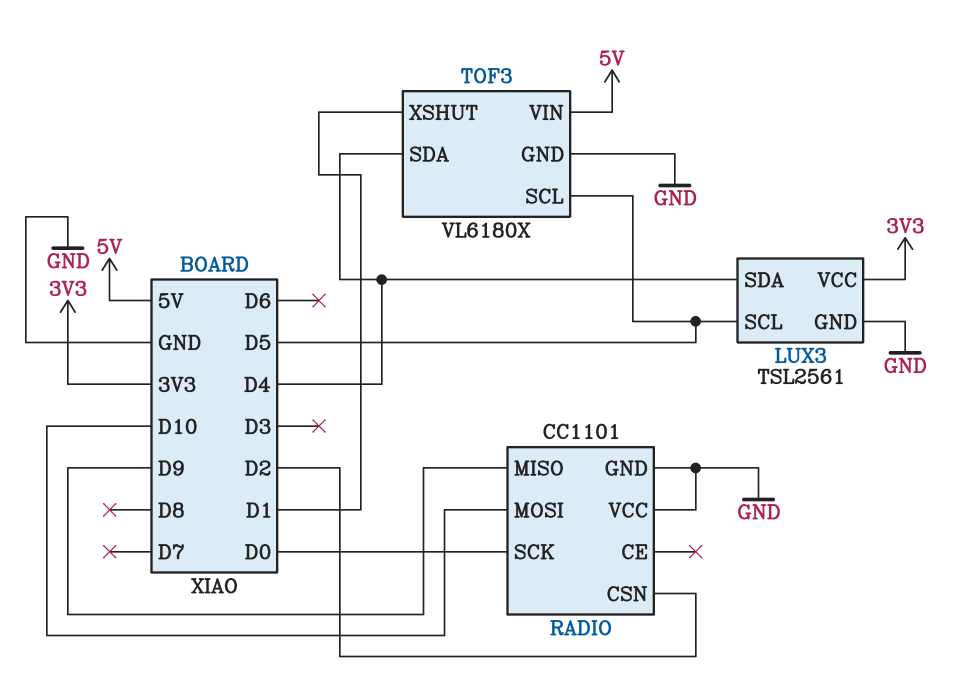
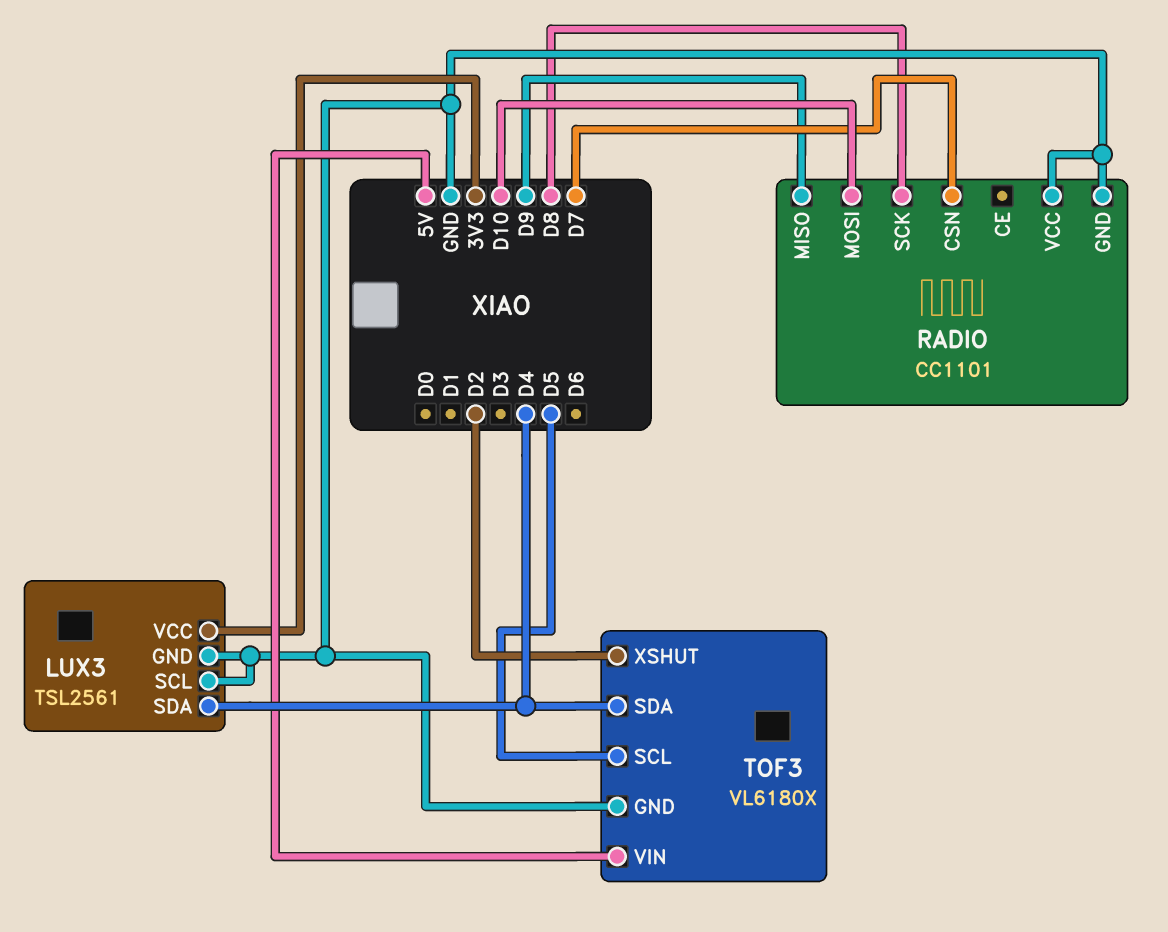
LUX3 pin SCL: D5 -> GND
RADIO pin CSN: D2 -> D7
RADIO pin SCK: D0 -> D8
TOF3 pin XSHUT: D1 -> D2

